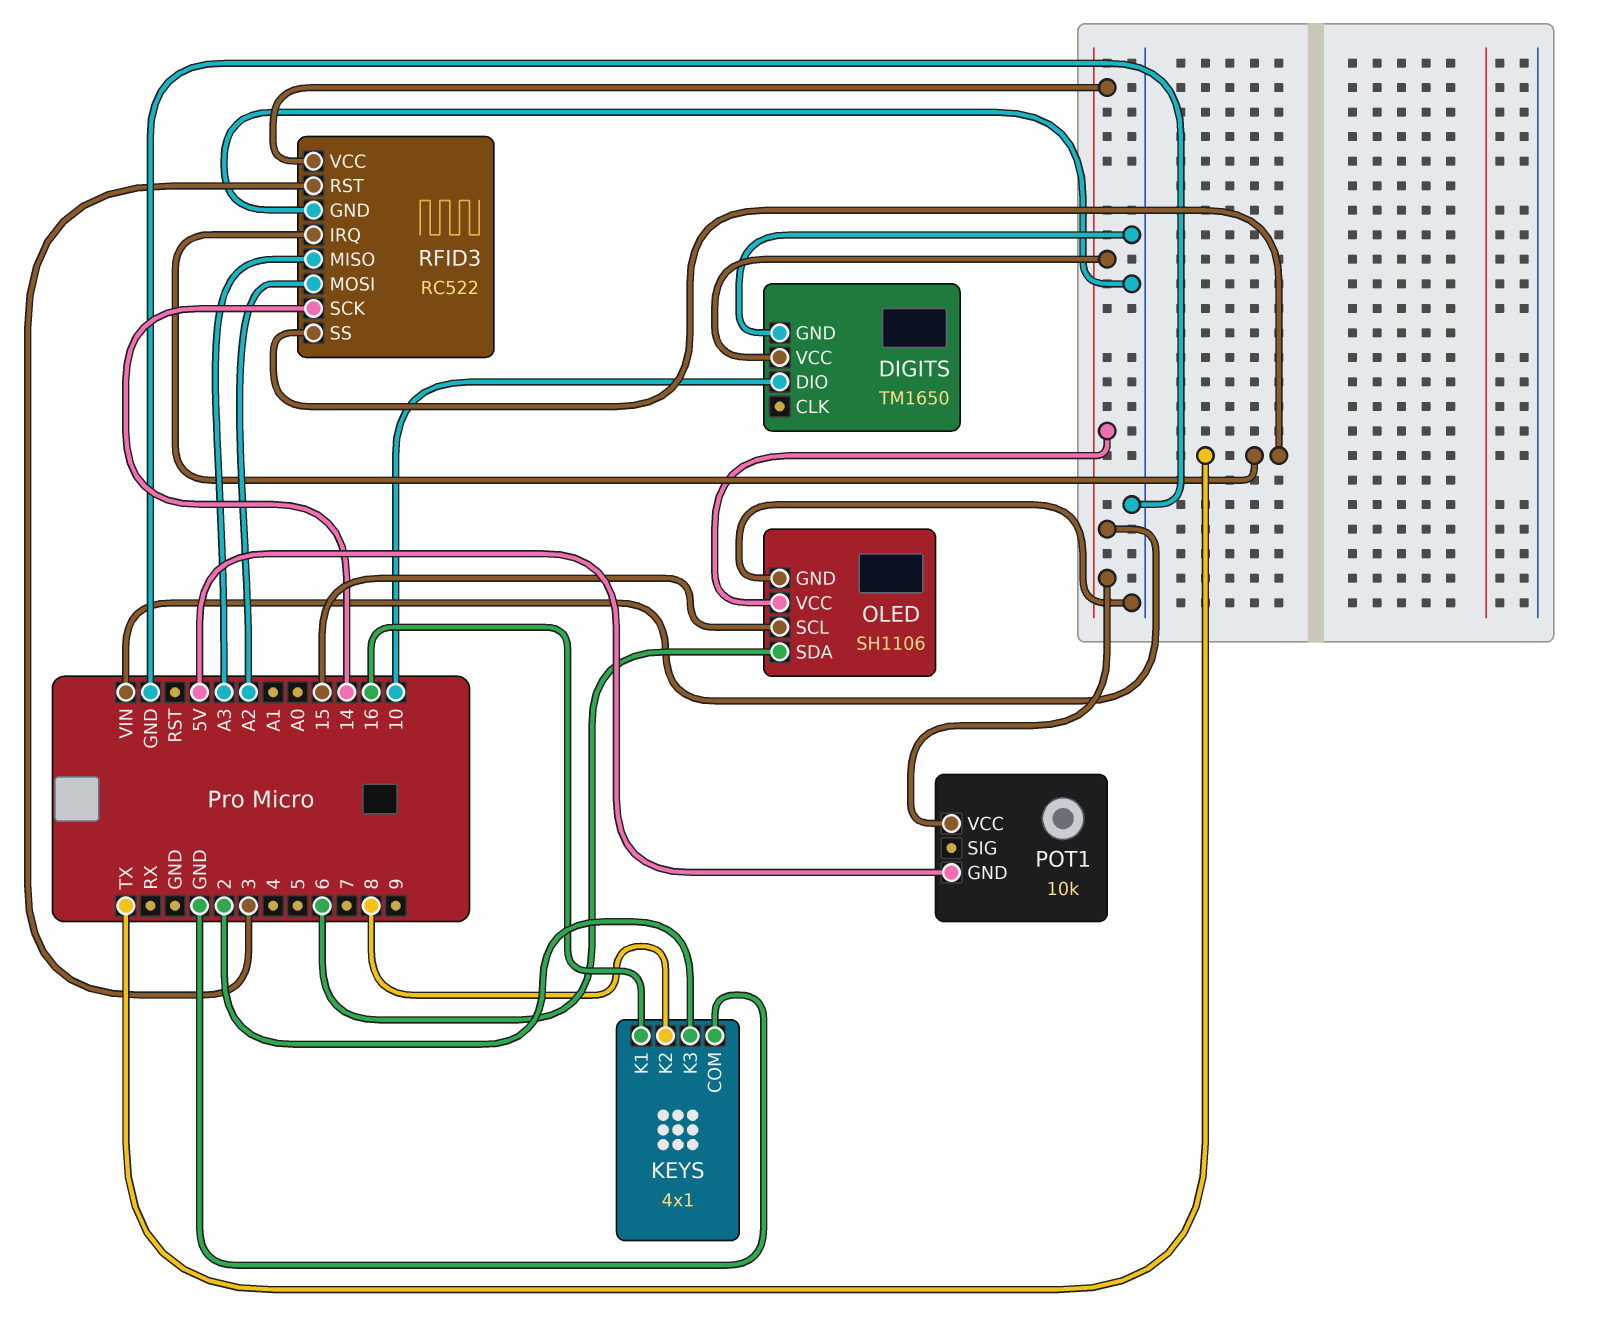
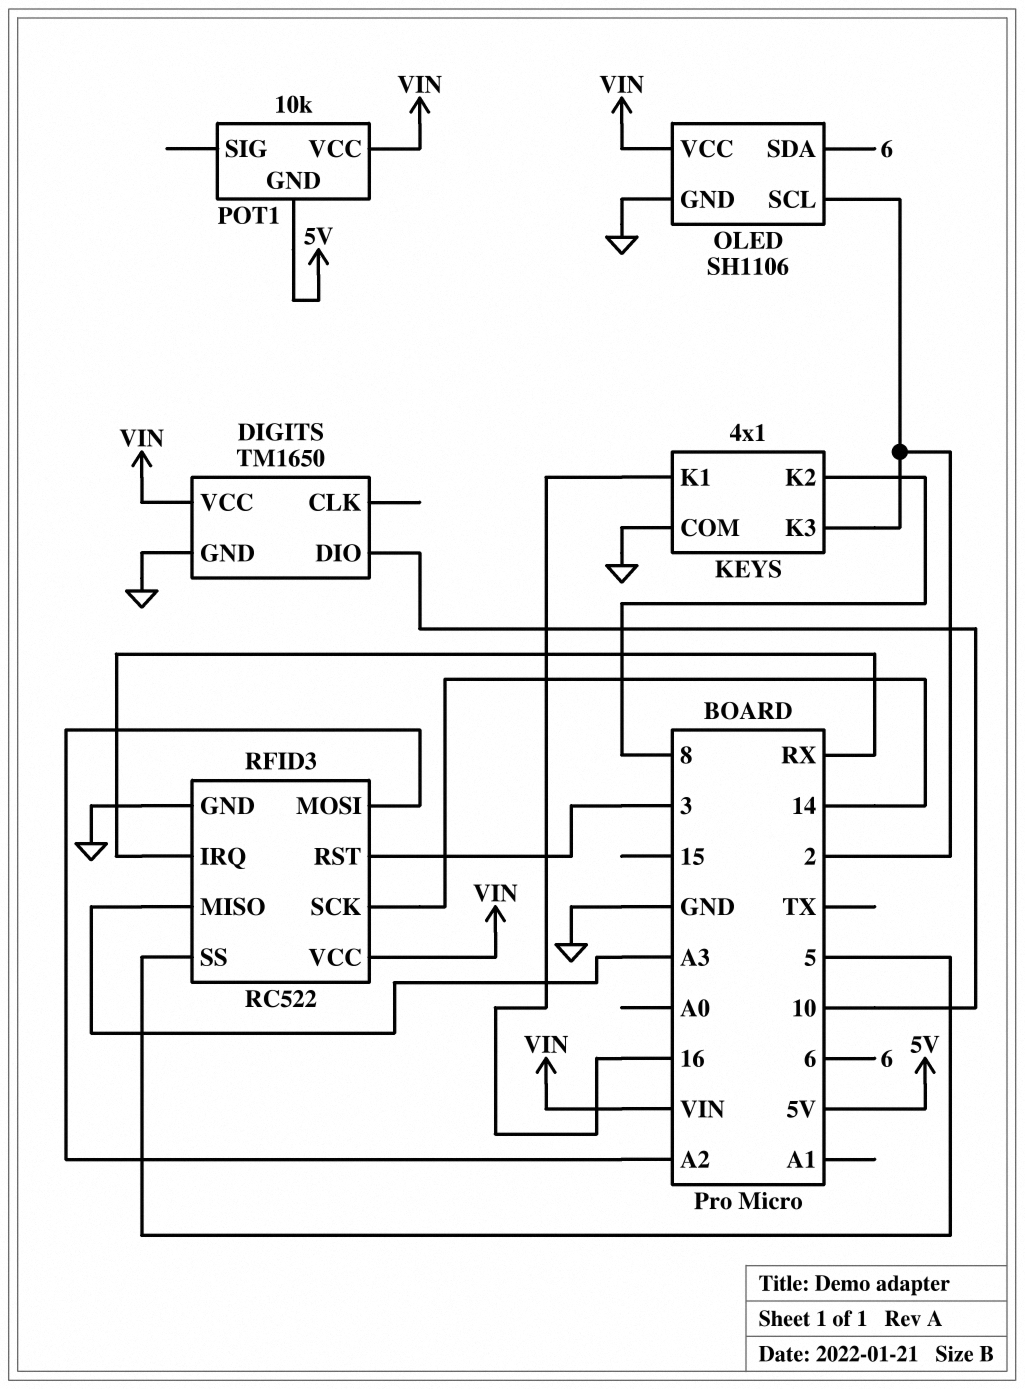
OLED pin SCL: 15 -> 2
RFID3 pin IRQ: TX -> RX
RFID3 pin SS: TX -> 5

